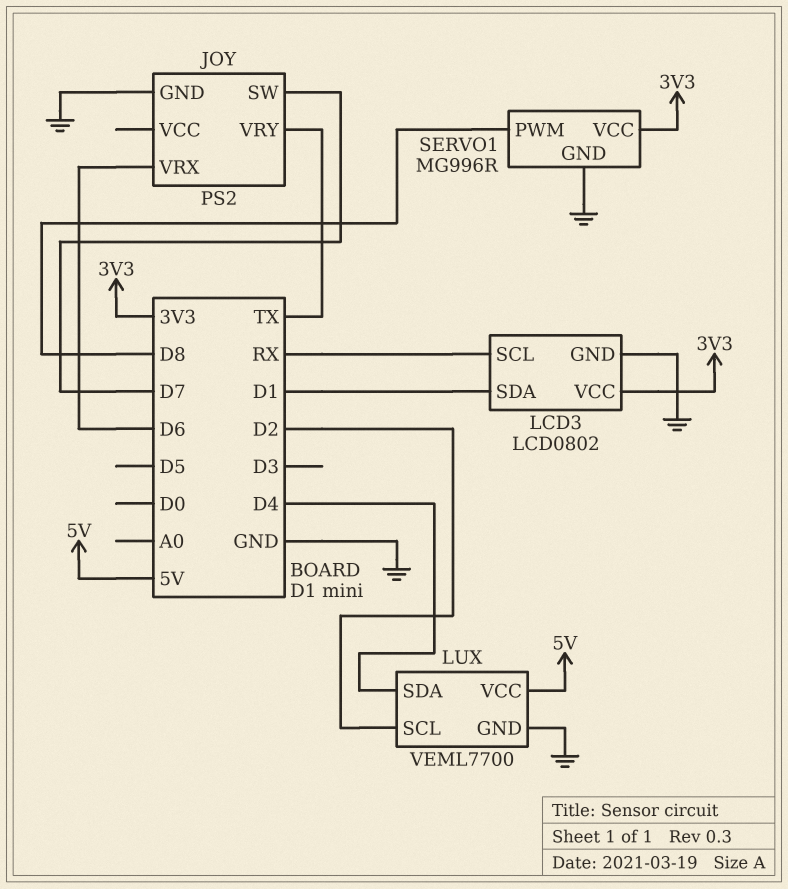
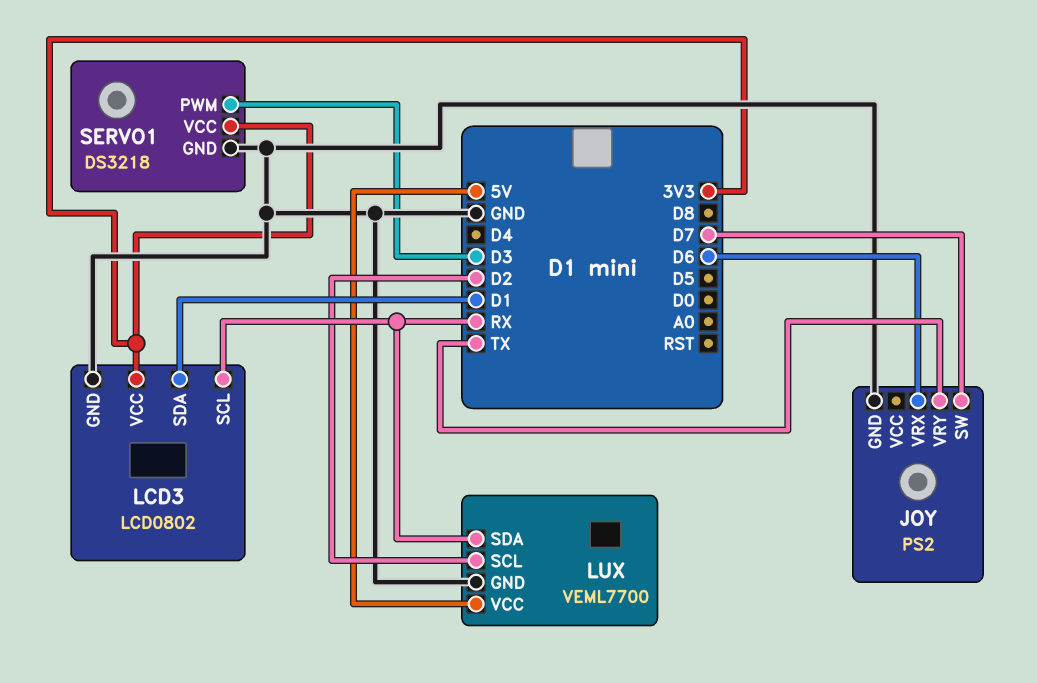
LUX pin SDA: D4 -> RX
SERVO1: MG996R -> DS3218
SERVO1 pin PWM: D8 -> D3

